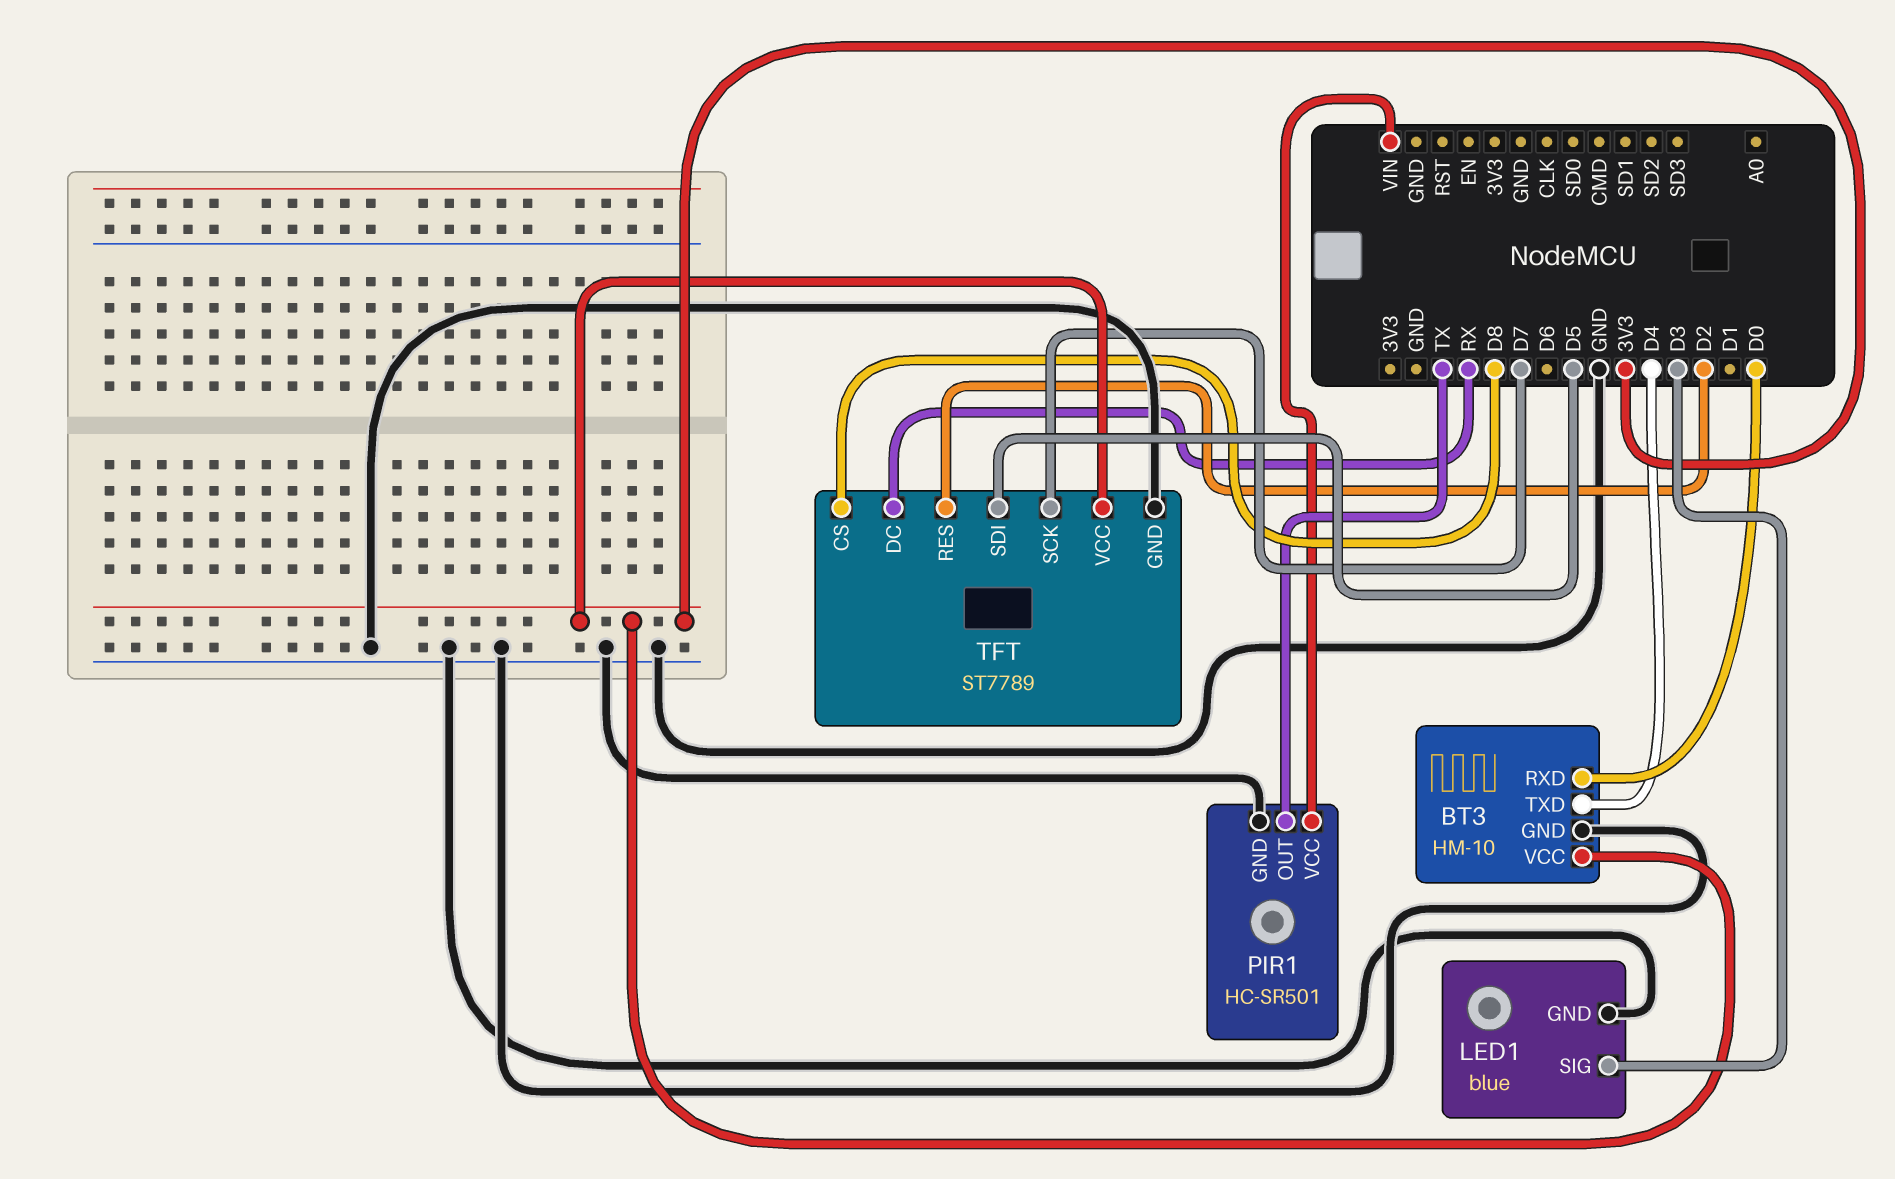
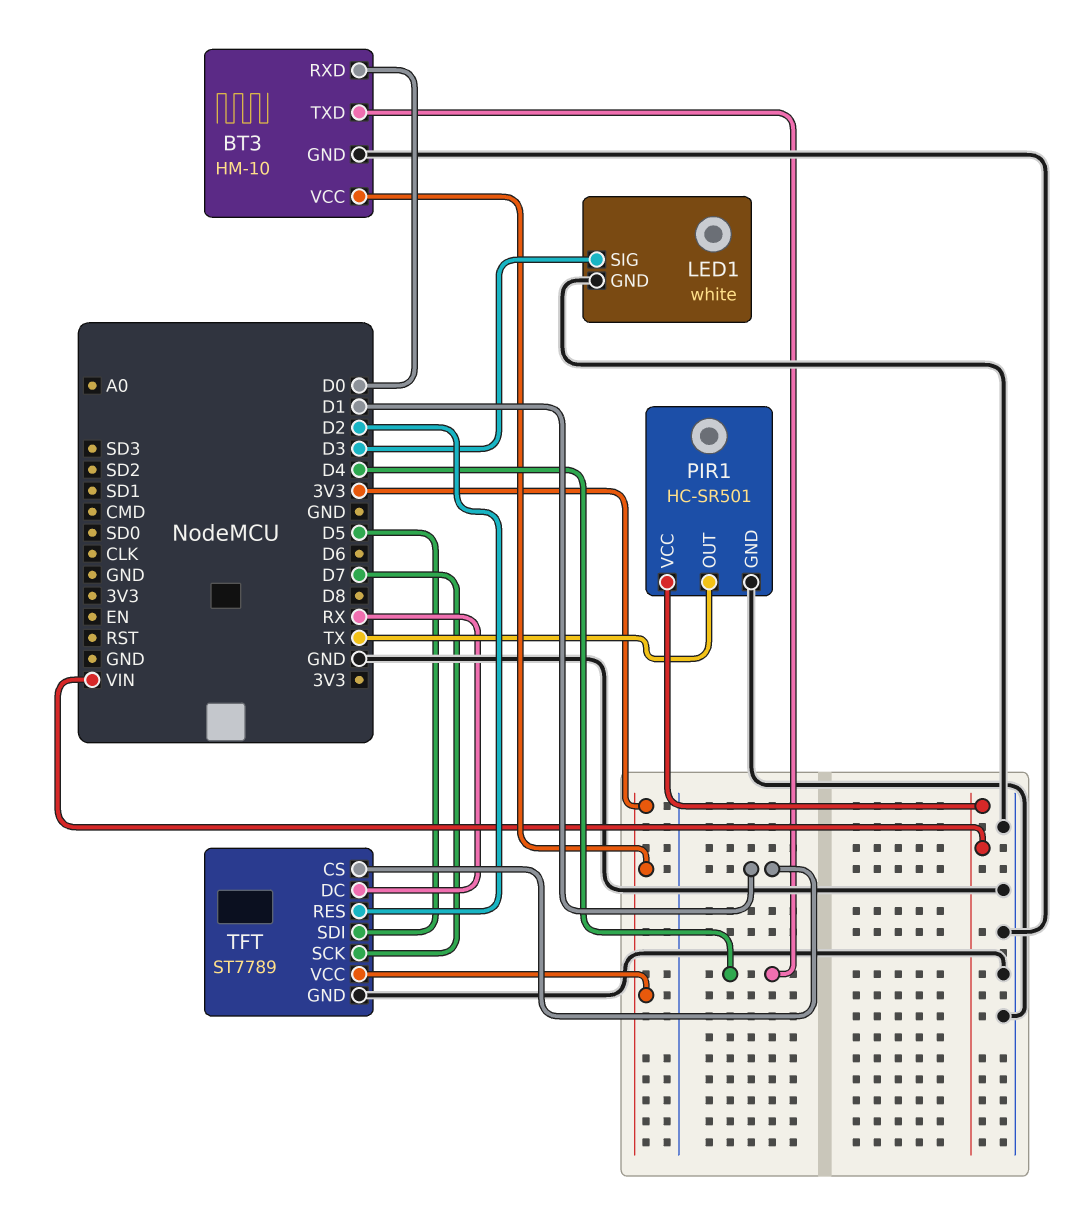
LED1: blue -> white
TFT pin CS: D8 -> D1

